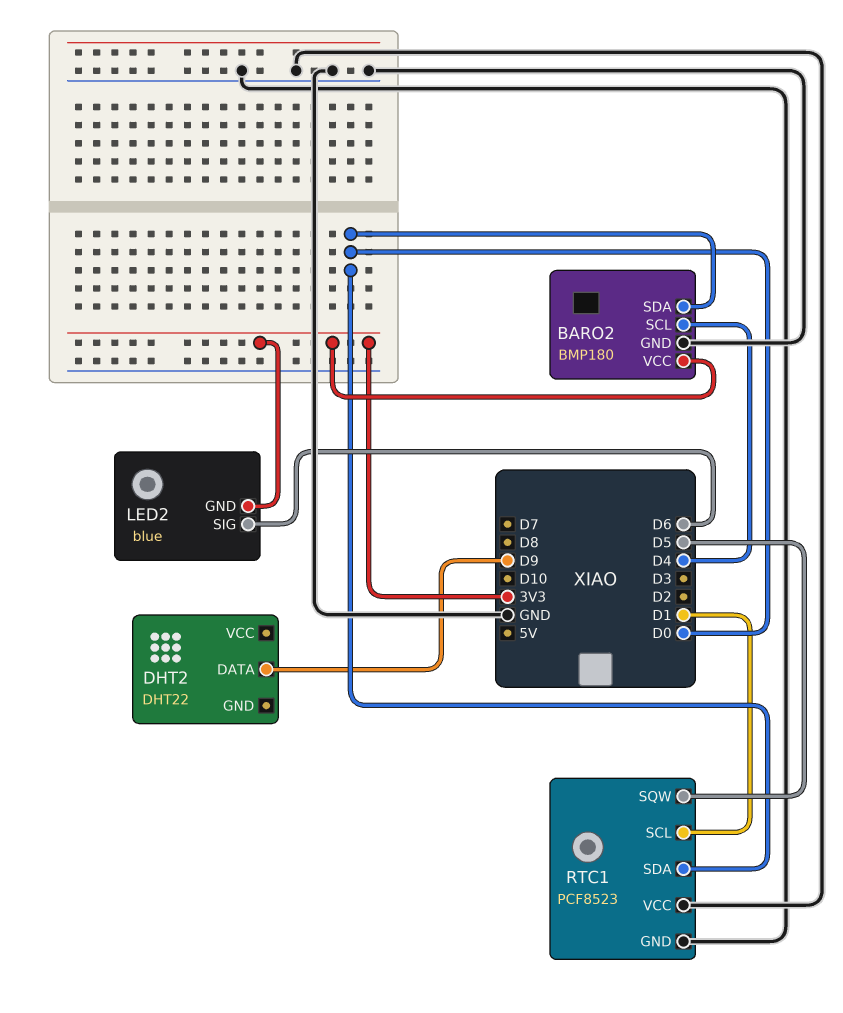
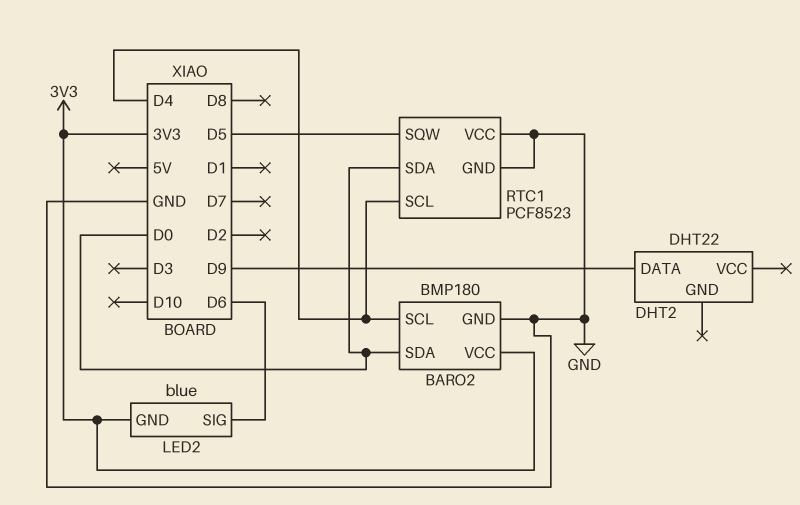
RTC1 pin SCL: D1 -> D4

